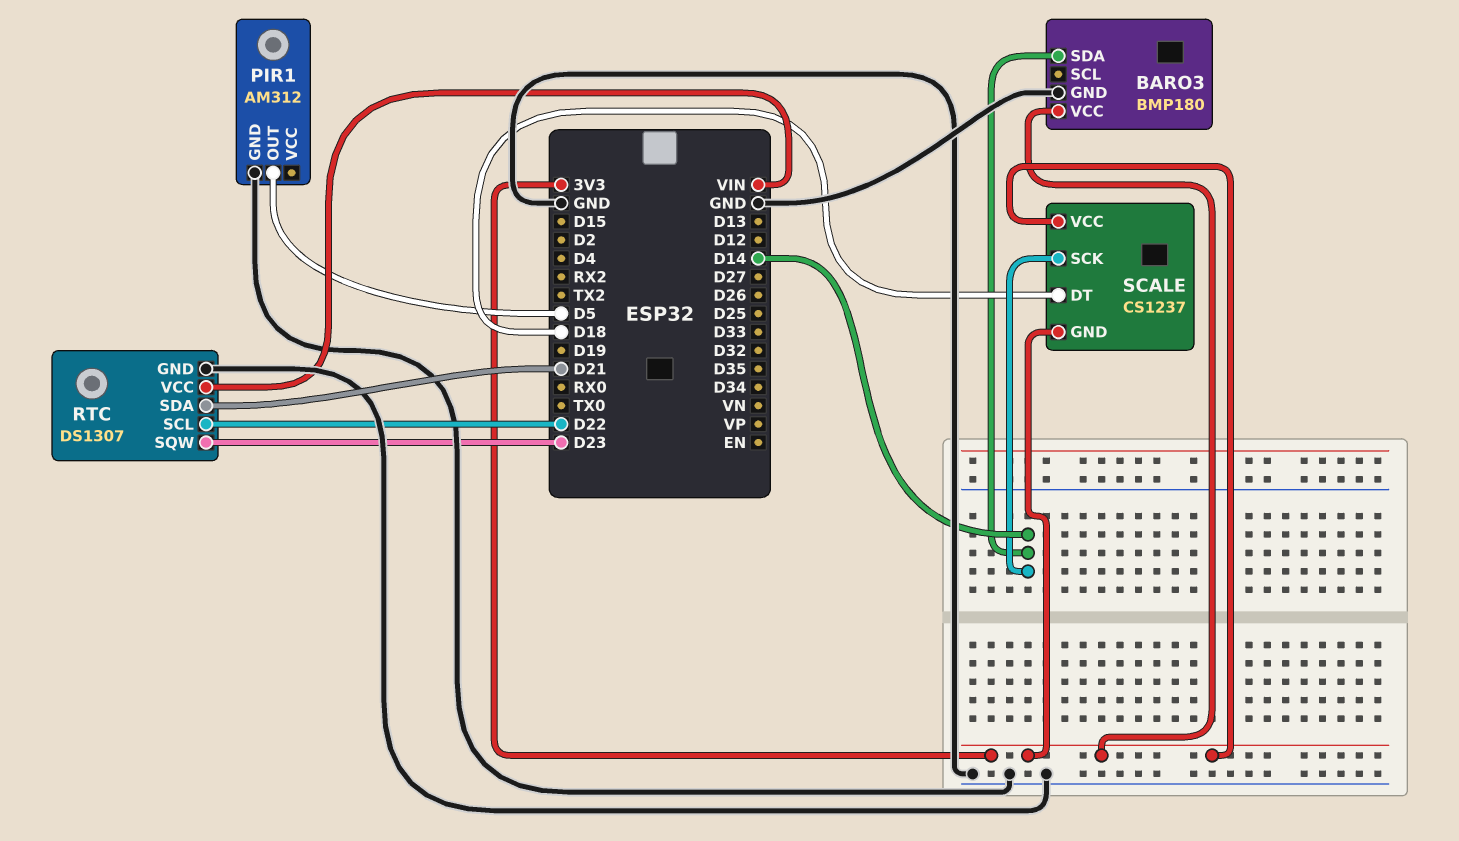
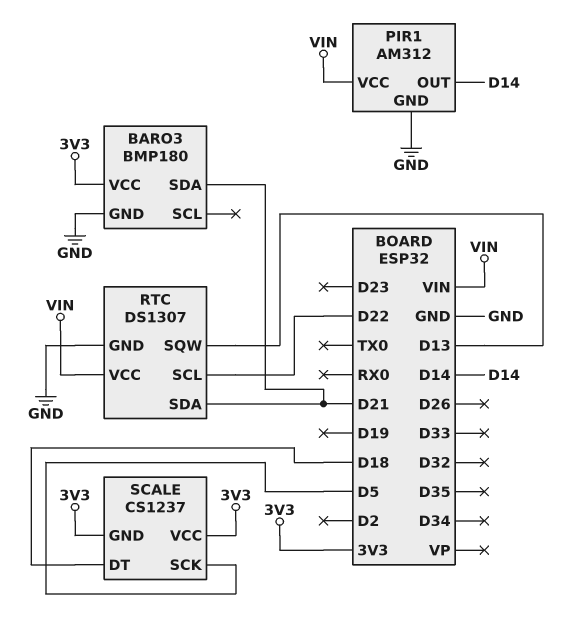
BARO3 pin SDA: D14 -> D21
PIR1 pin OUT: D5 -> D14
PIR1 pin VCC: none -> VIN
RTC pin SQW: D23 -> D13
SCALE pin SCK: D14 -> D5

